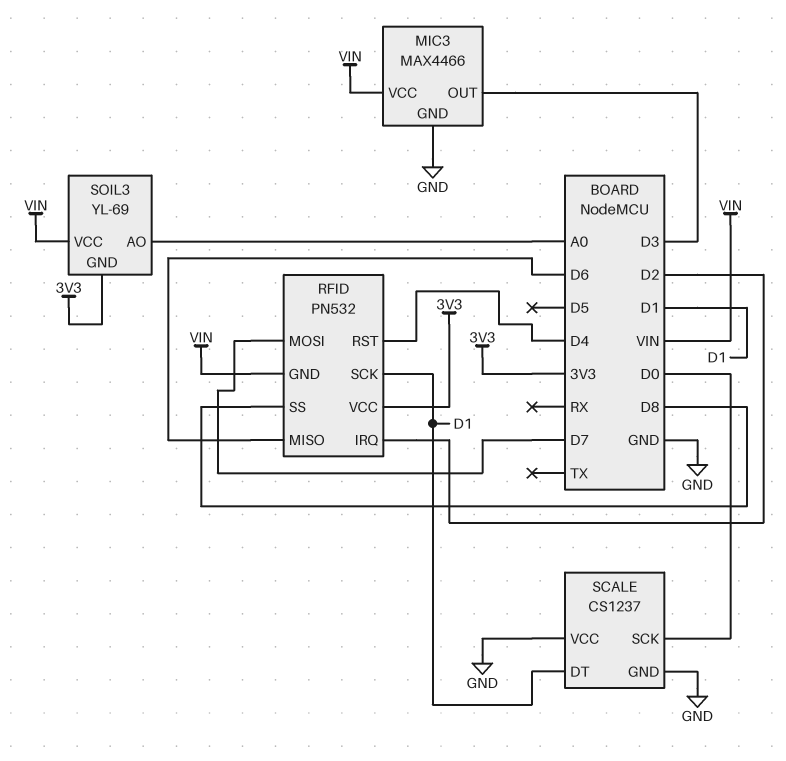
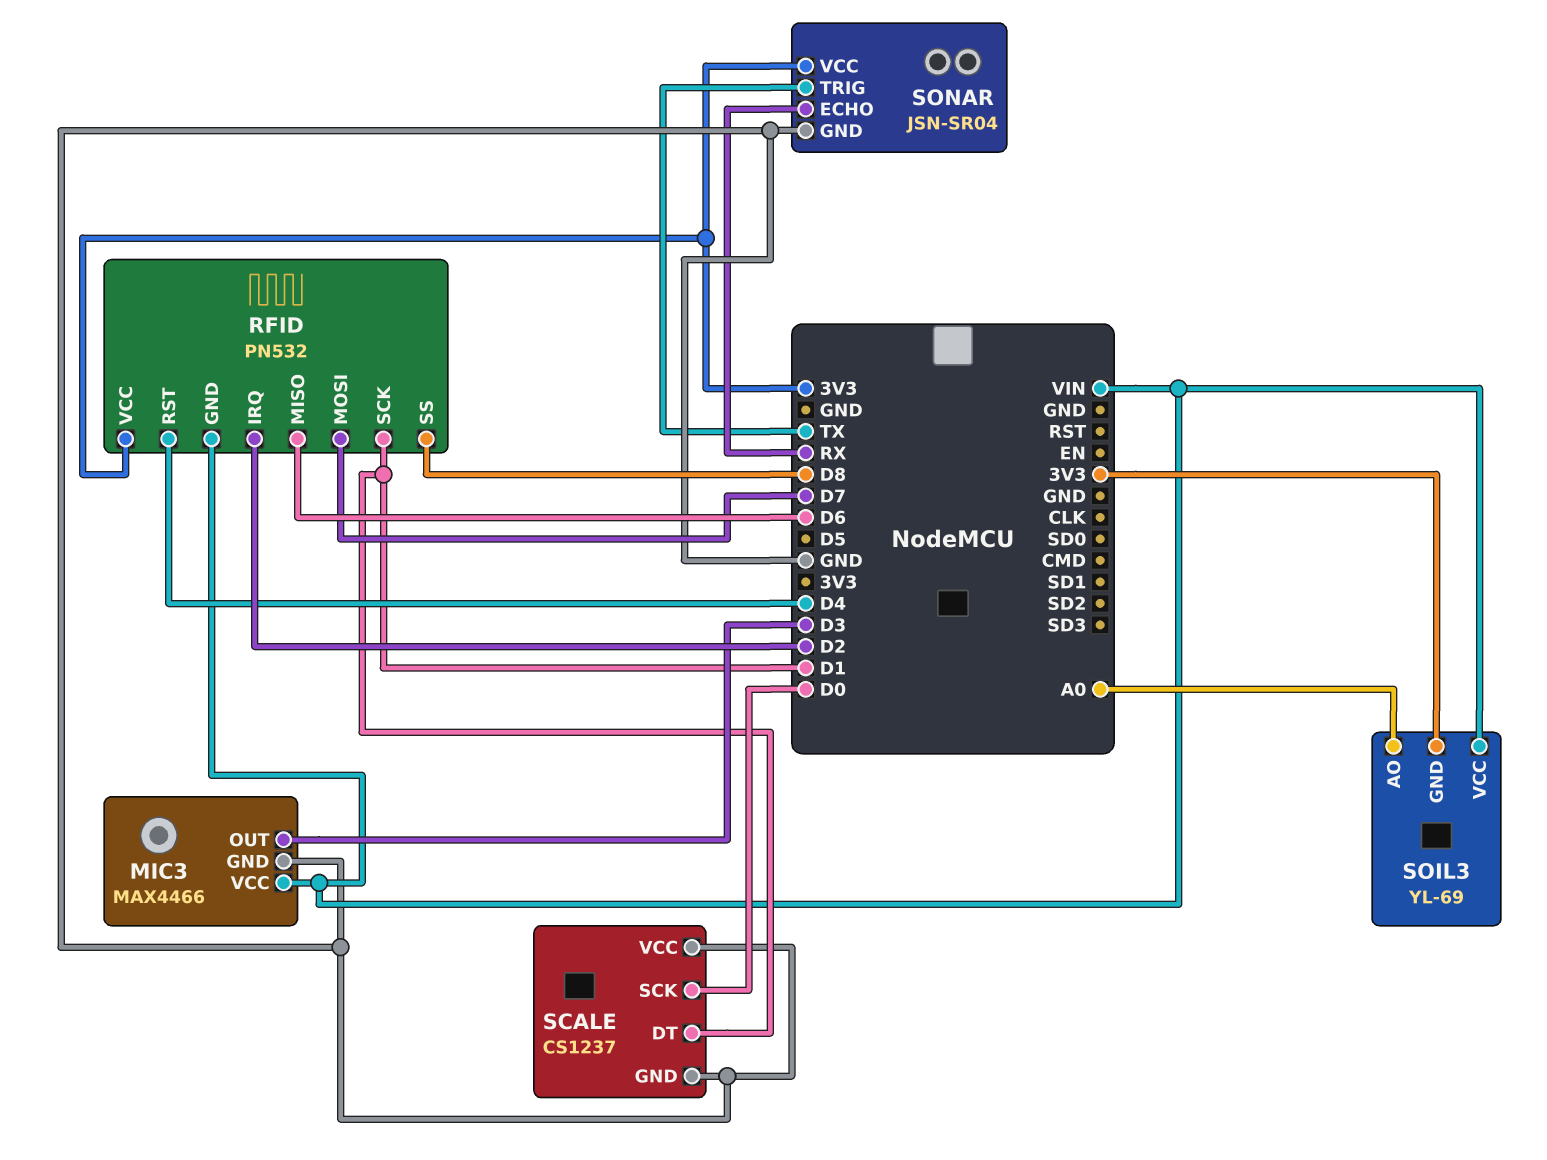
SONAR: none -> JSN-SR04
SONAR pin ECHO: none -> RX
SONAR pin GND: none -> GND
SONAR pin TRIG: none -> TX
SONAR pin VCC: none -> 3V3

